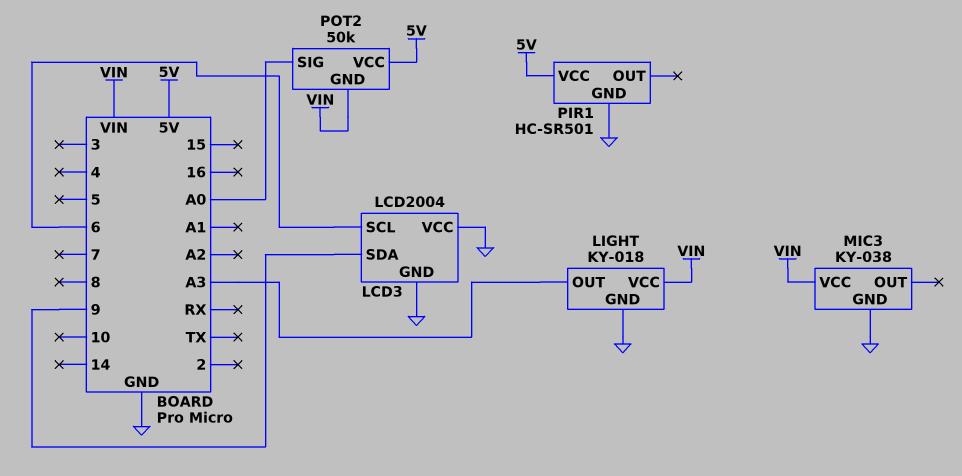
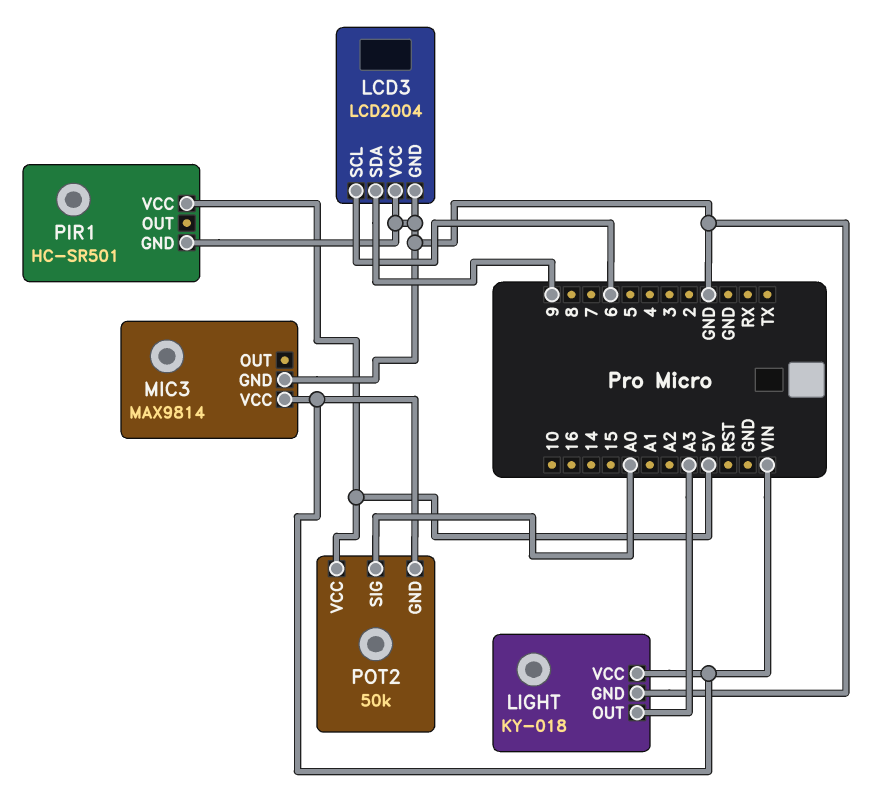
MIC3: KY-038 -> MAX9814

